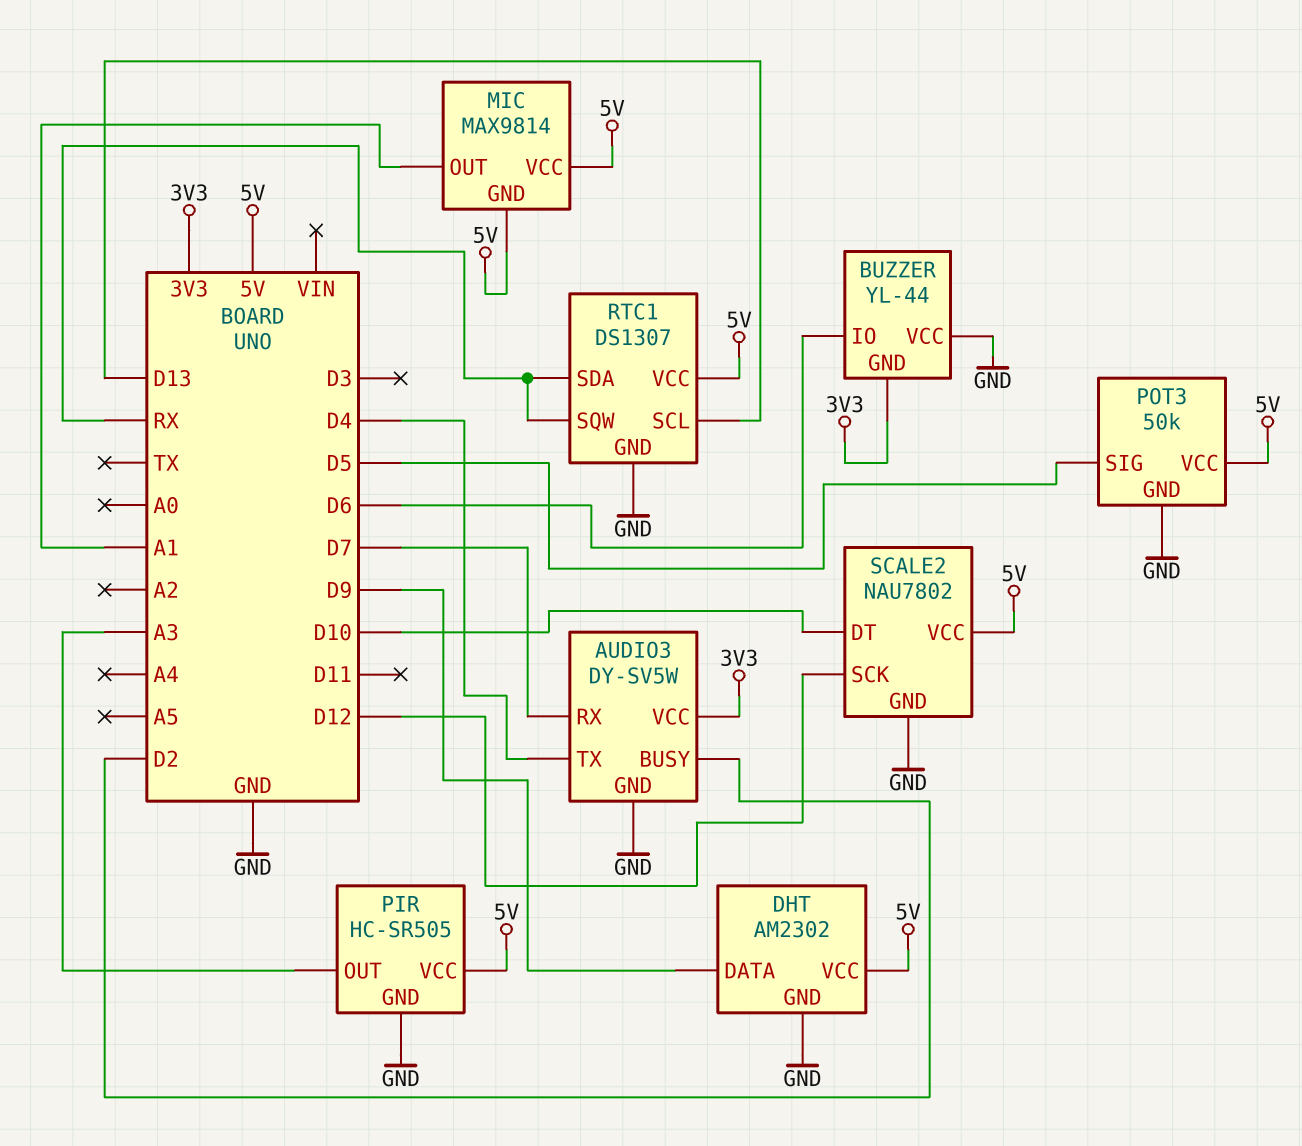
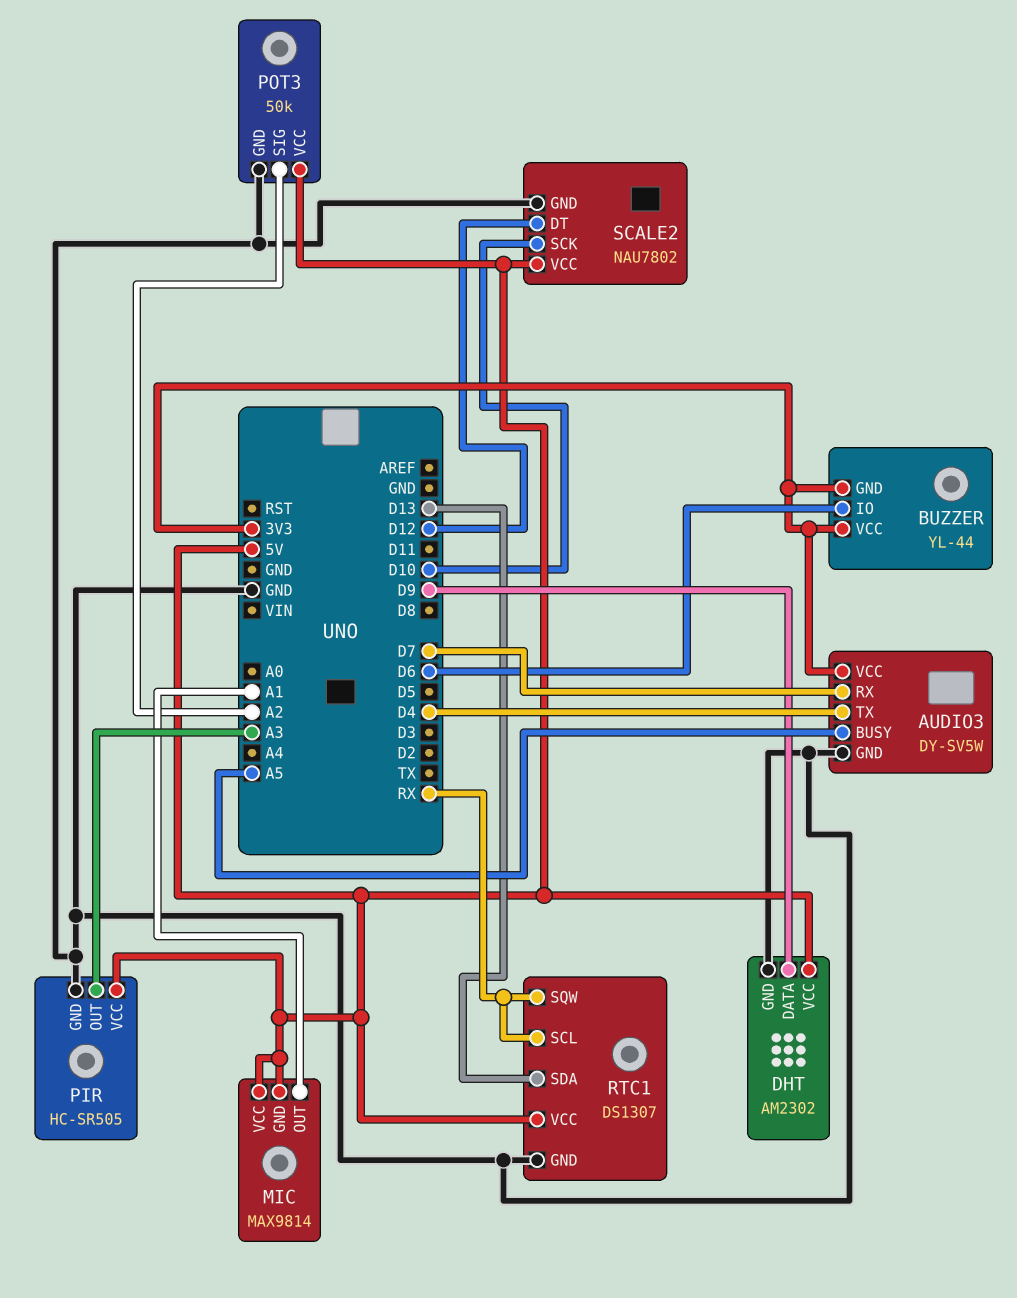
AUDIO3 pin BUSY: D2 -> A5
BUZZER pin VCC: GND -> 3V3
POT3 pin SIG: D5 -> A2
RTC1 pin SCL: D13 -> RX
RTC1 pin SDA: RX -> D13
SCALE2 pin DT: D10 -> D12
SCALE2 pin SCK: D12 -> D10

